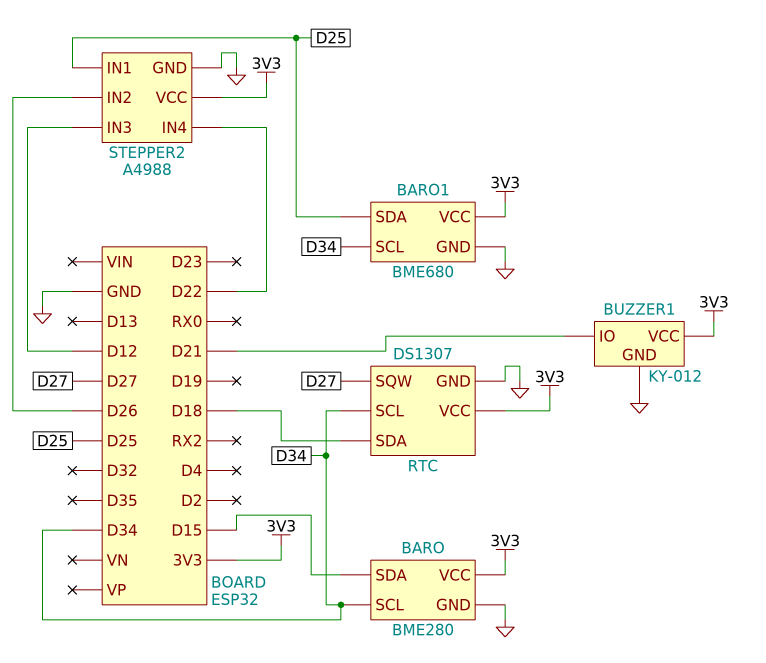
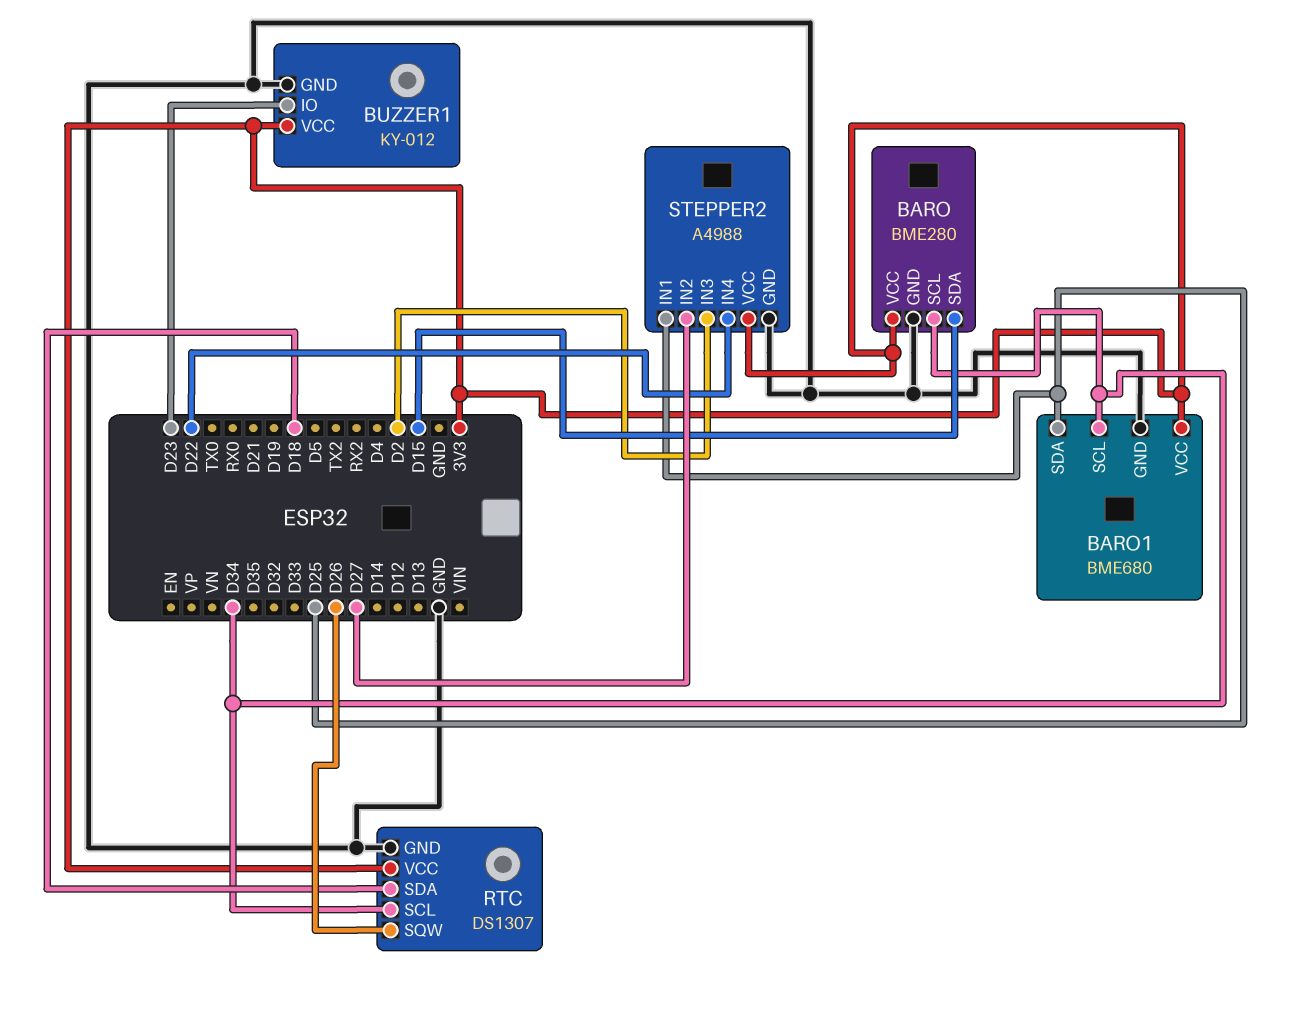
BUZZER1 pin IO: D21 -> D23
RTC pin SQW: D27 -> D26
STEPPER2 pin IN2: D26 -> D27
STEPPER2 pin IN3: D12 -> D2

